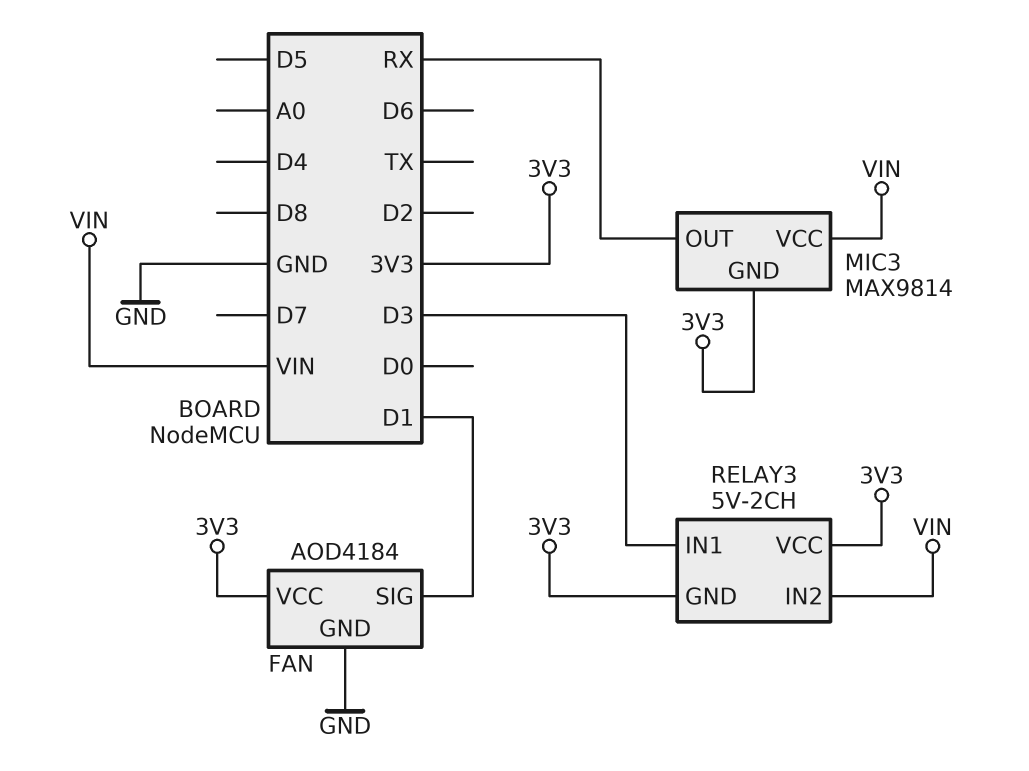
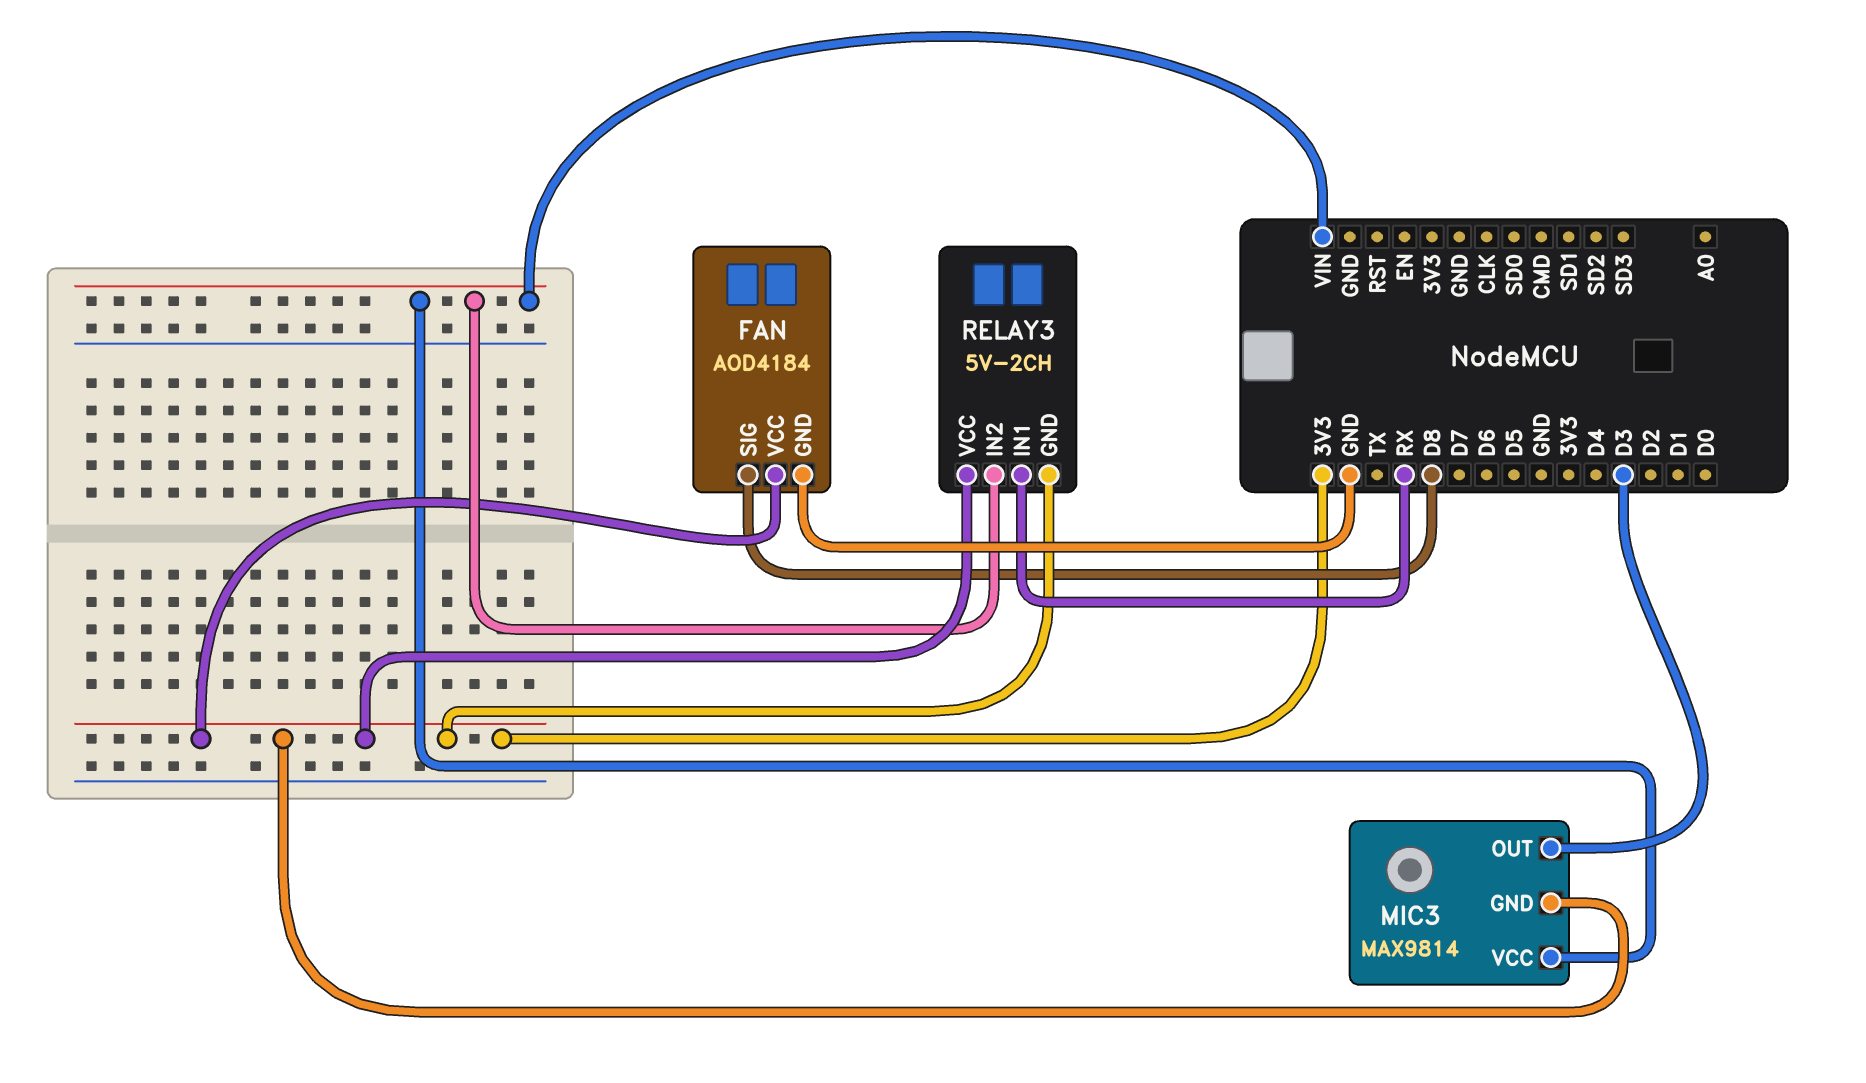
FAN pin SIG: D1 -> D8
MIC3 pin OUT: RX -> D3
RELAY3 pin IN1: D3 -> RX

